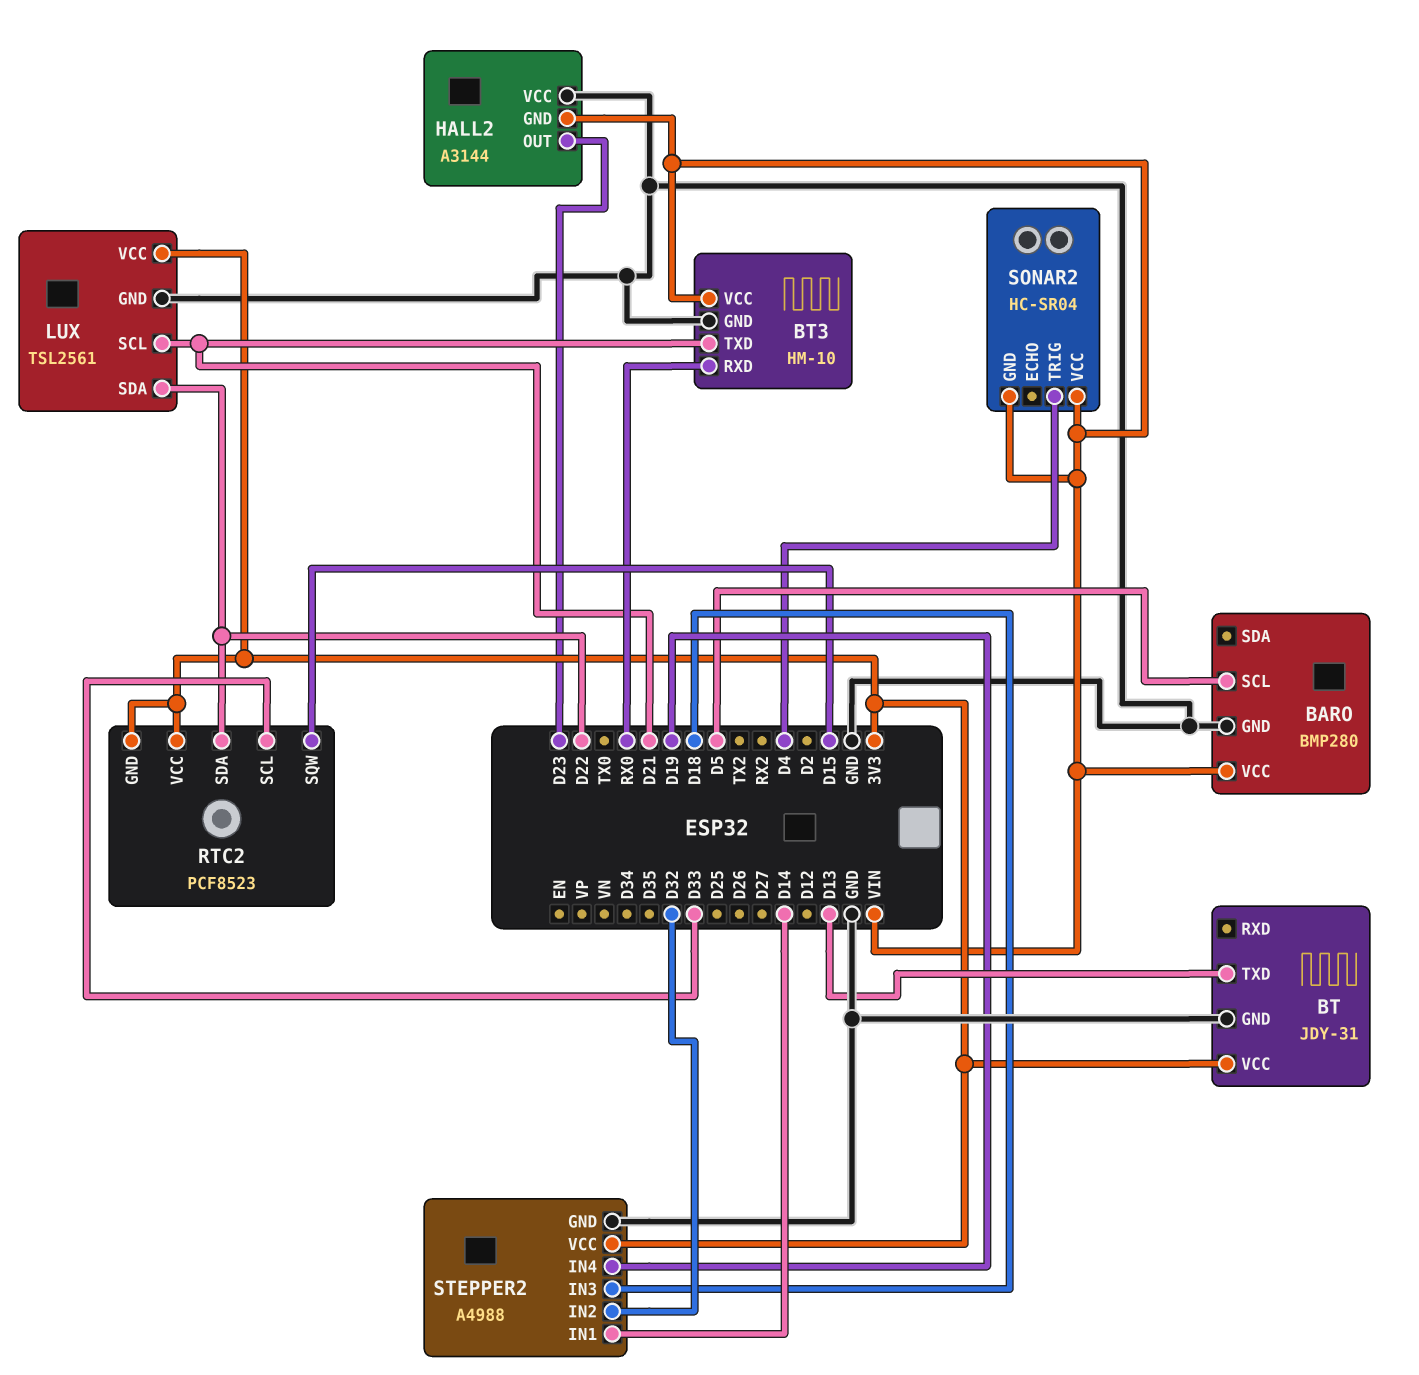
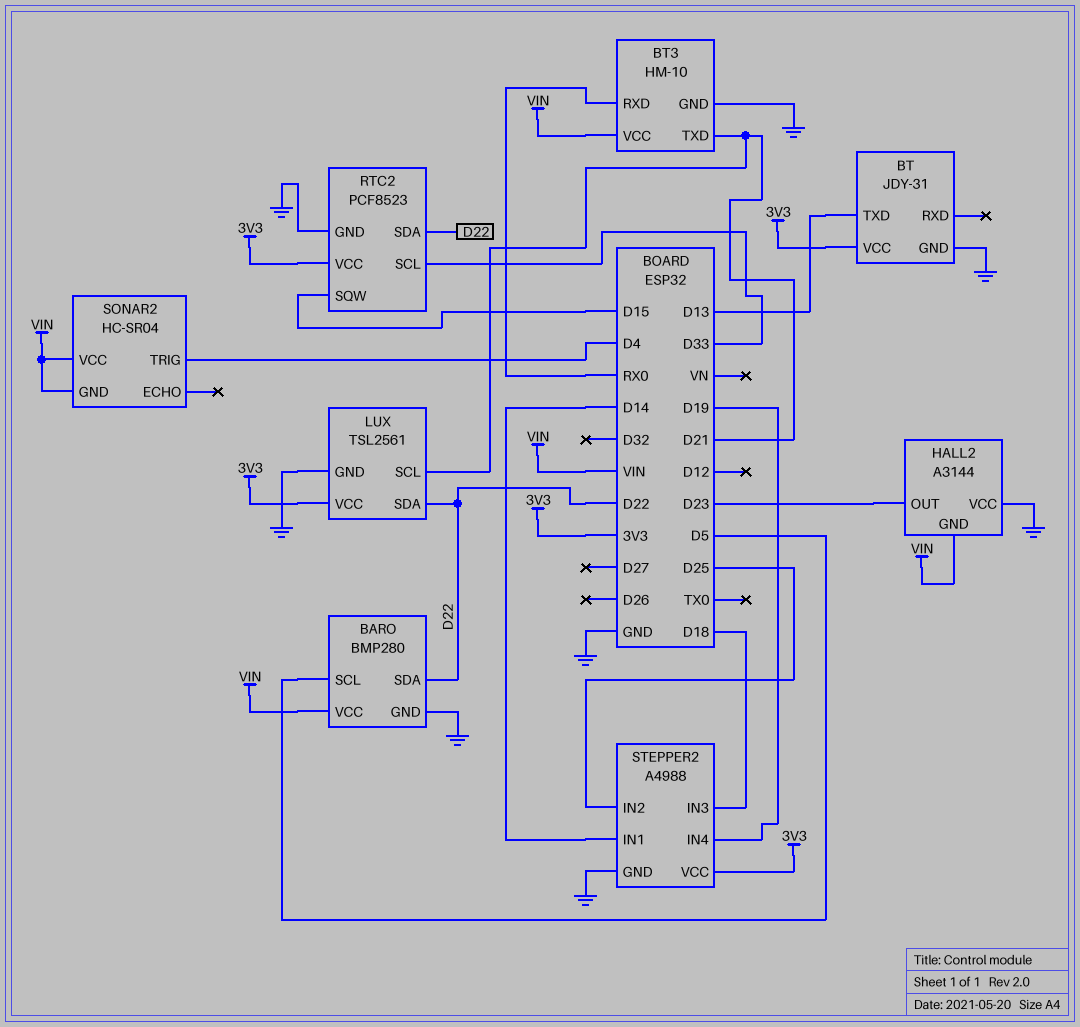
BARO pin SDA: none -> D22
RTC2 pin GND: 3V3 -> GND
STEPPER2 pin IN2: D32 -> D25

